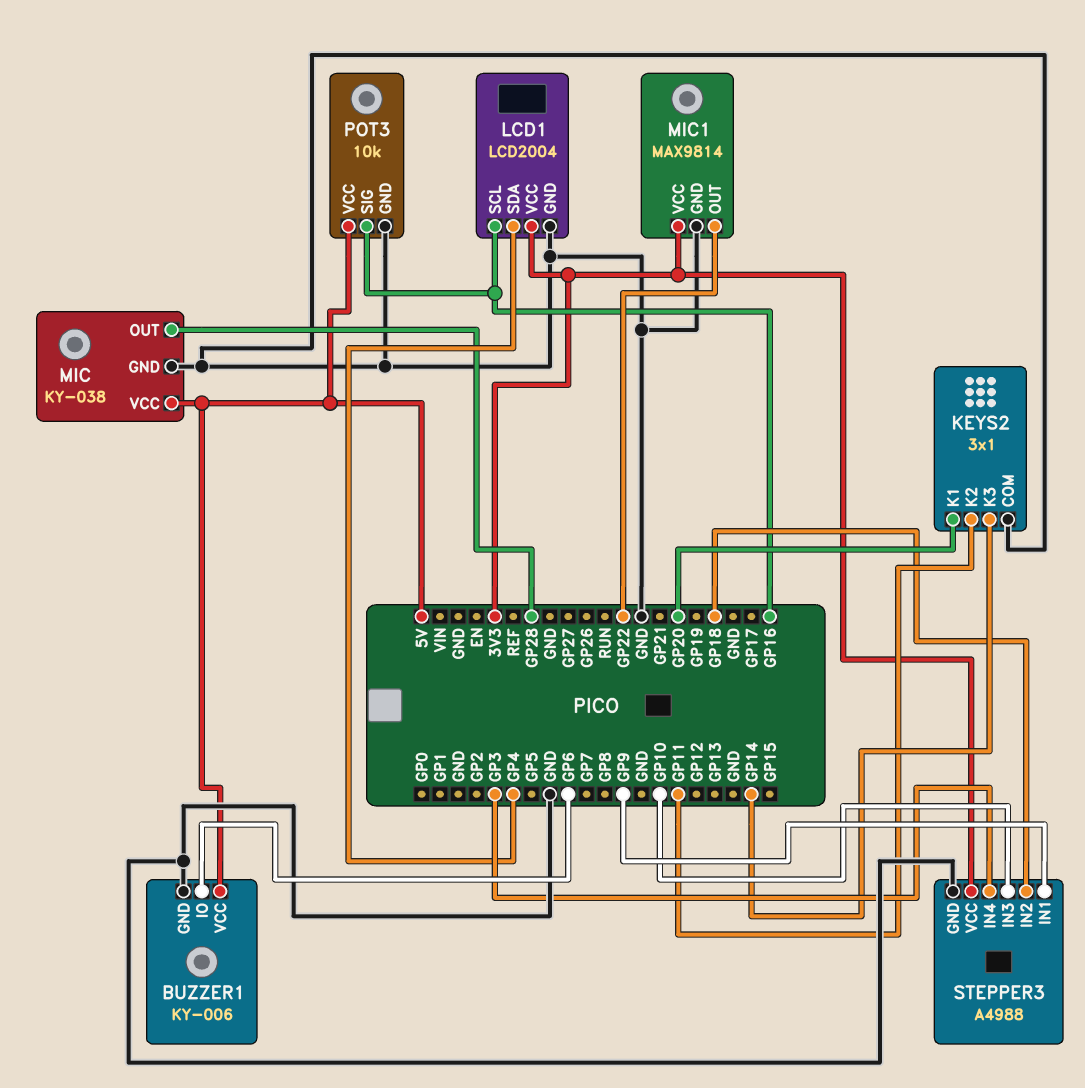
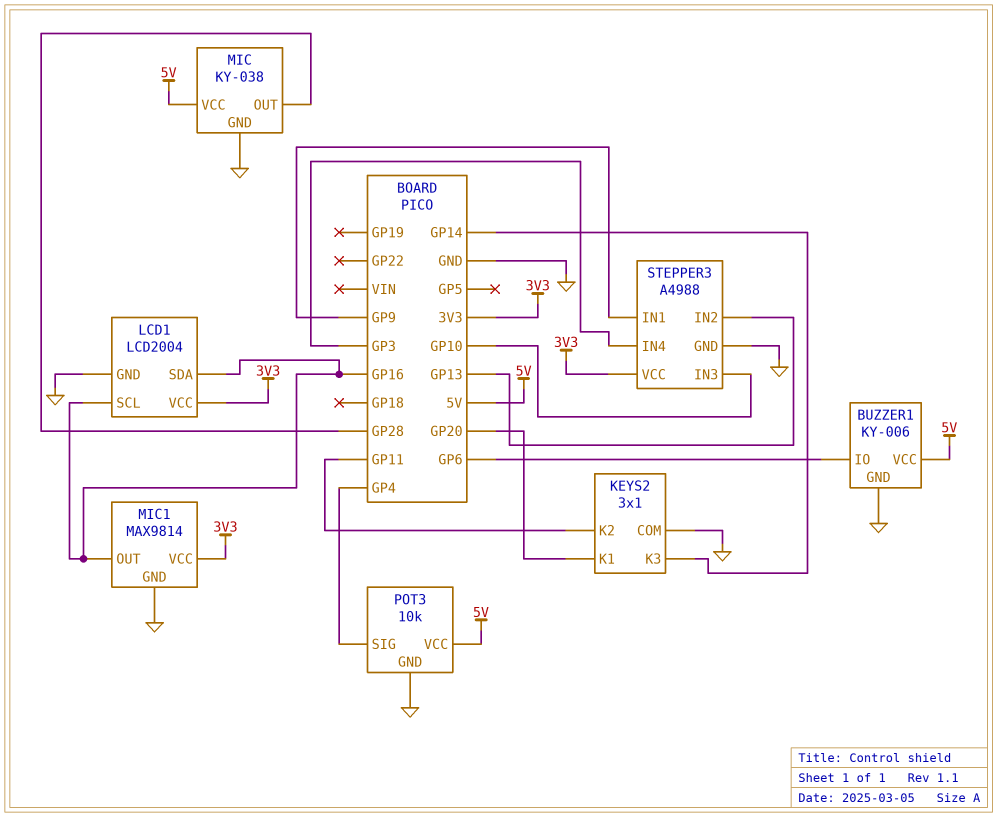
LCD1 pin SDA: GP4 -> GP16
MIC1 pin OUT: GP22 -> GP16
POT3 pin SIG: GP16 -> GP4
STEPPER3 pin IN2: GP18 -> GP13

